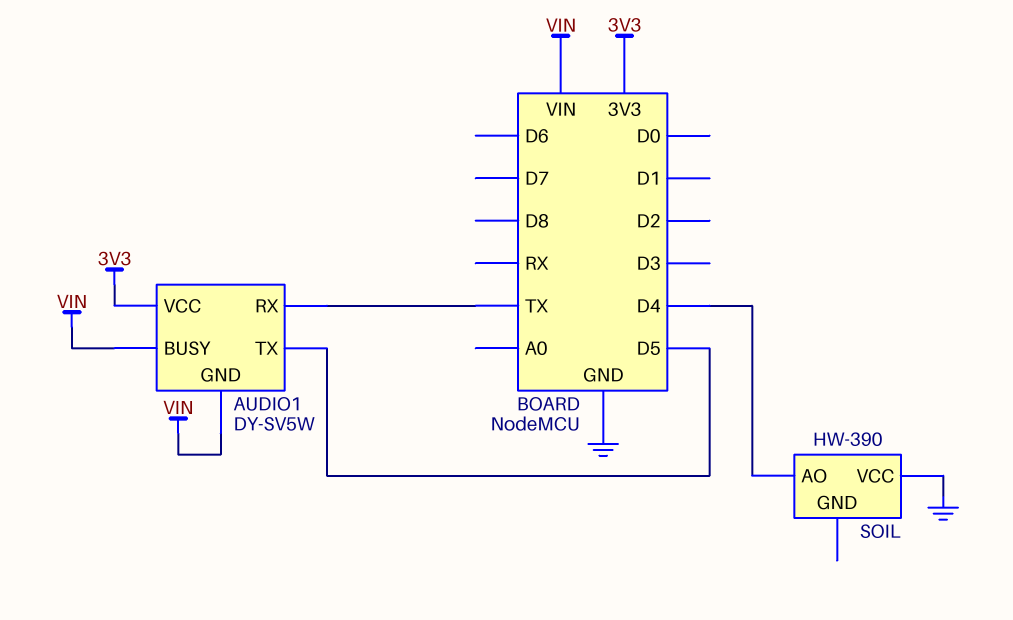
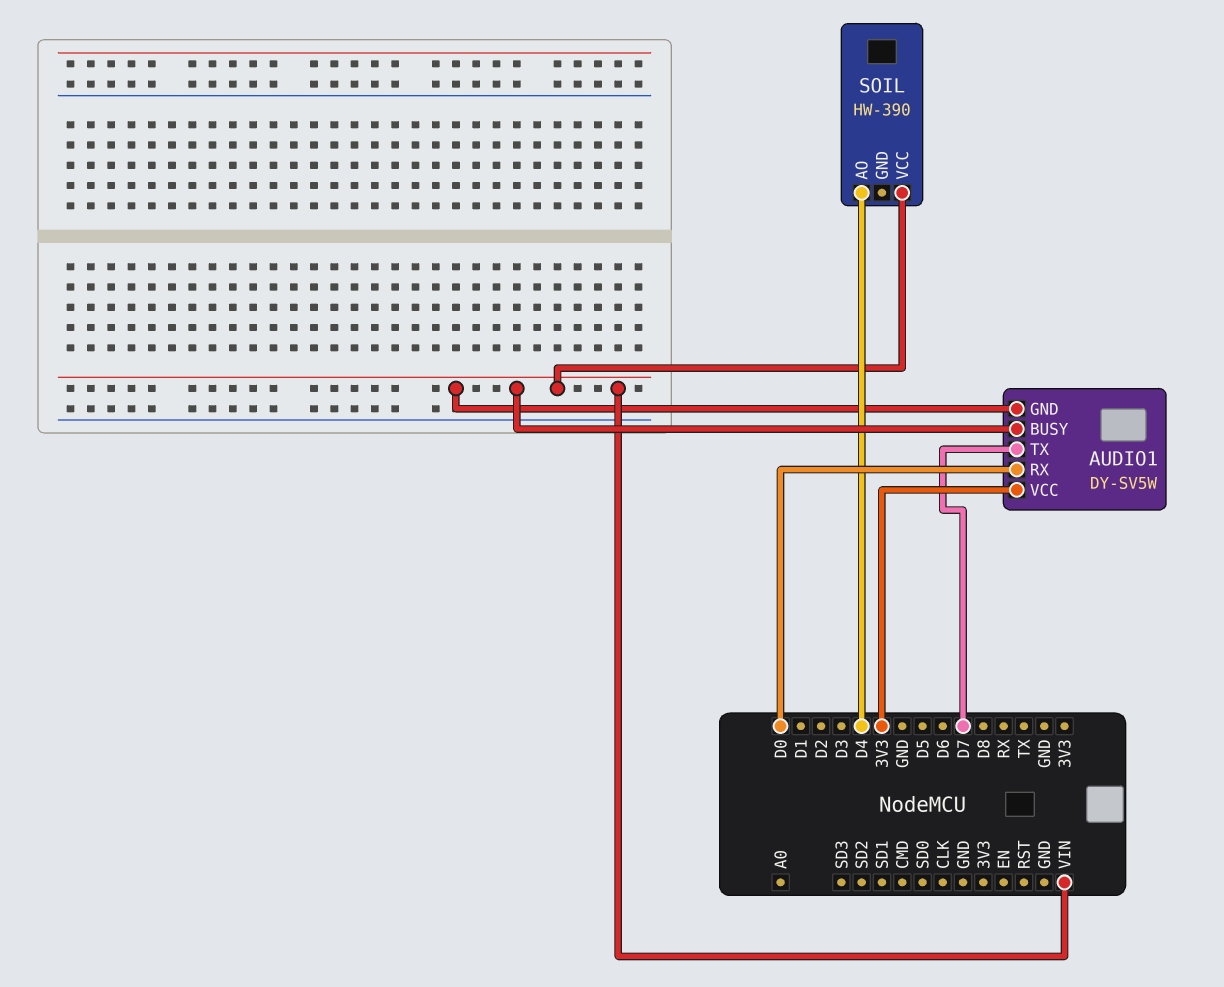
AUDIO1 pin RX: TX -> D0
AUDIO1 pin TX: D5 -> D7
SOIL pin VCC: GND -> VIN

